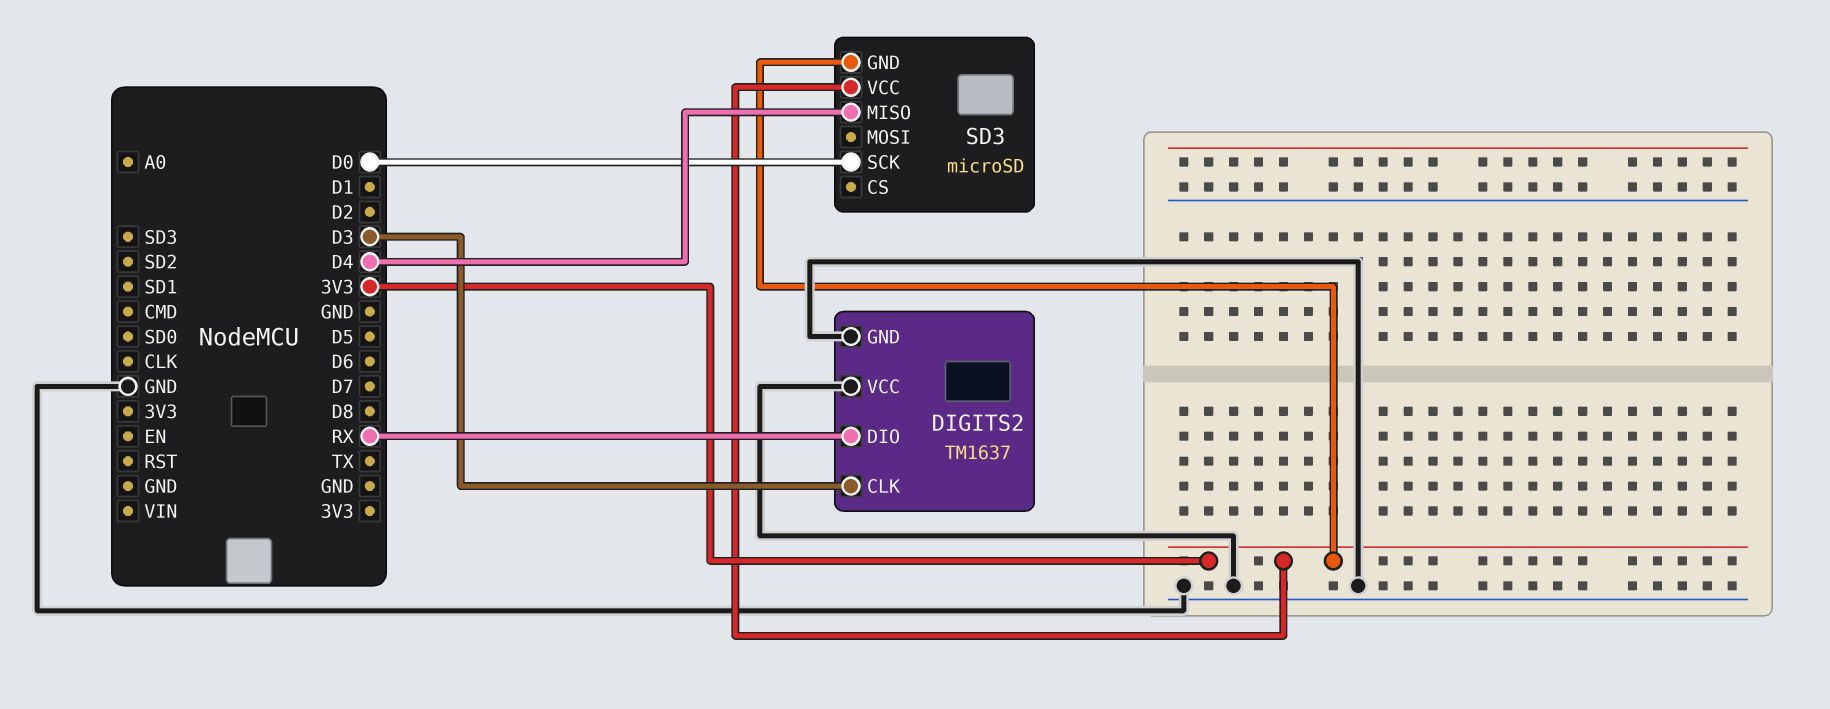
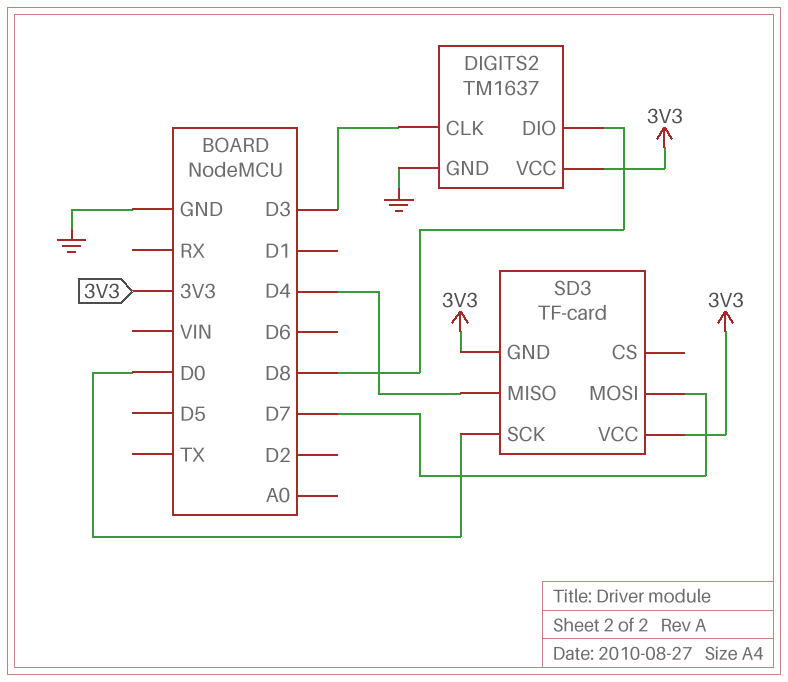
DIGITS2 pin DIO: RX -> D8
DIGITS2 pin VCC: GND -> 3V3
SD3: microSD -> TF-card
SD3 pin MOSI: none -> D7

